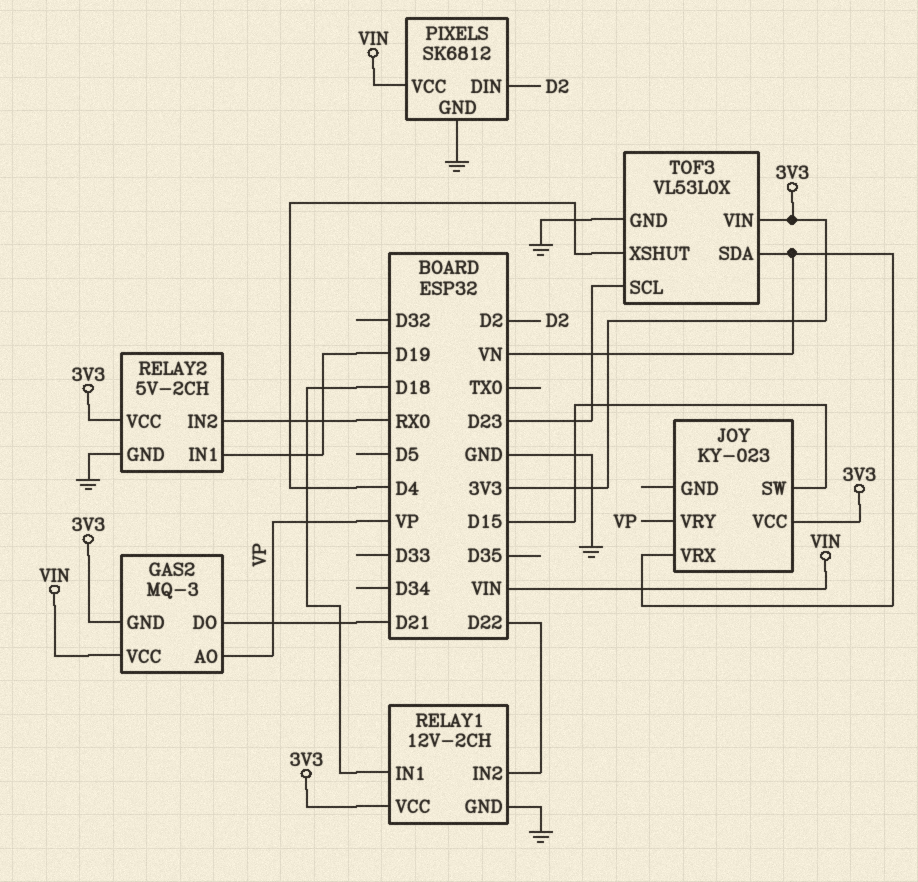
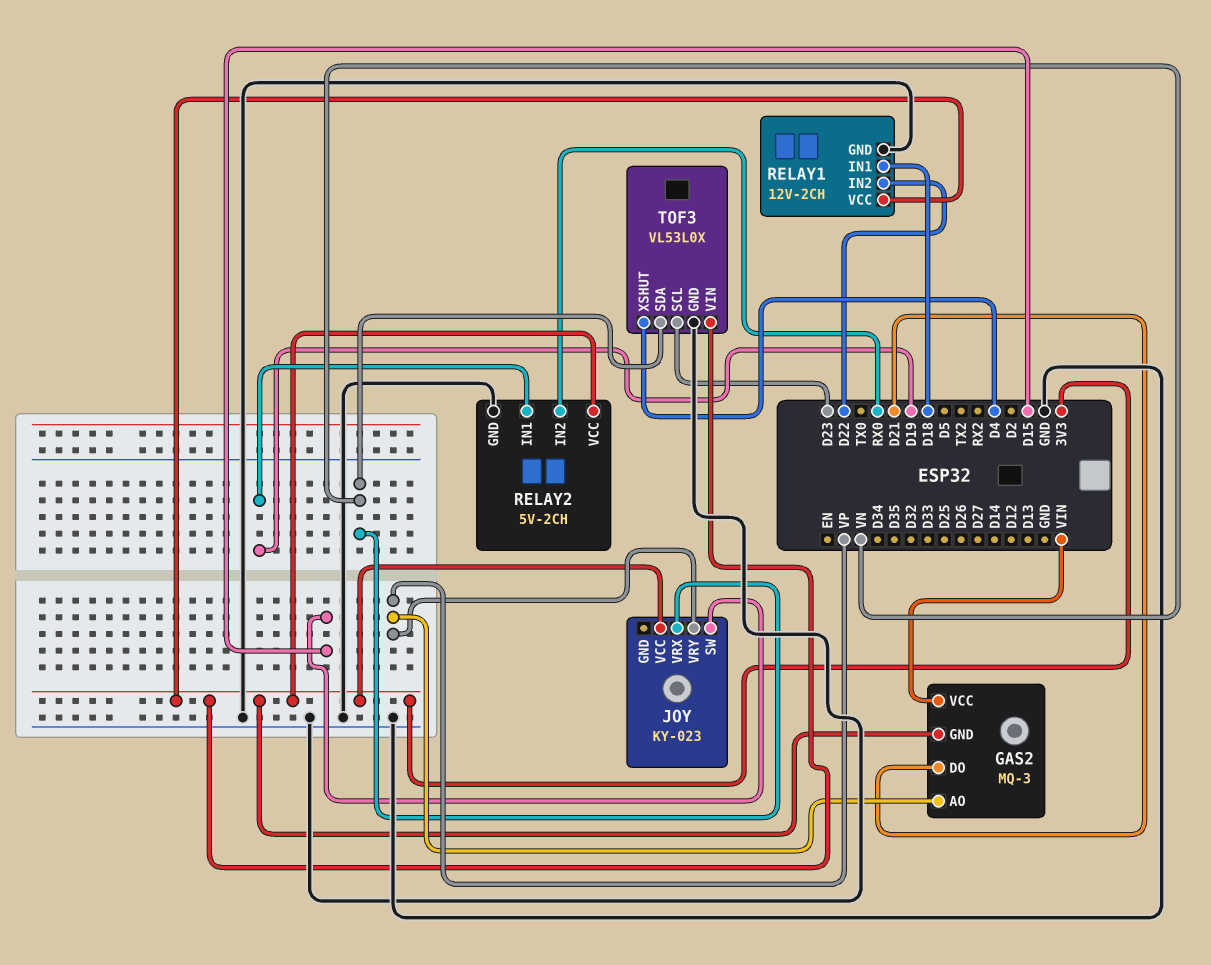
PIXELS: SK6812 -> none
PIXELS pin DIN: D2 -> none
PIXELS pin GND: GND -> none
PIXELS pin VCC: VIN -> none

